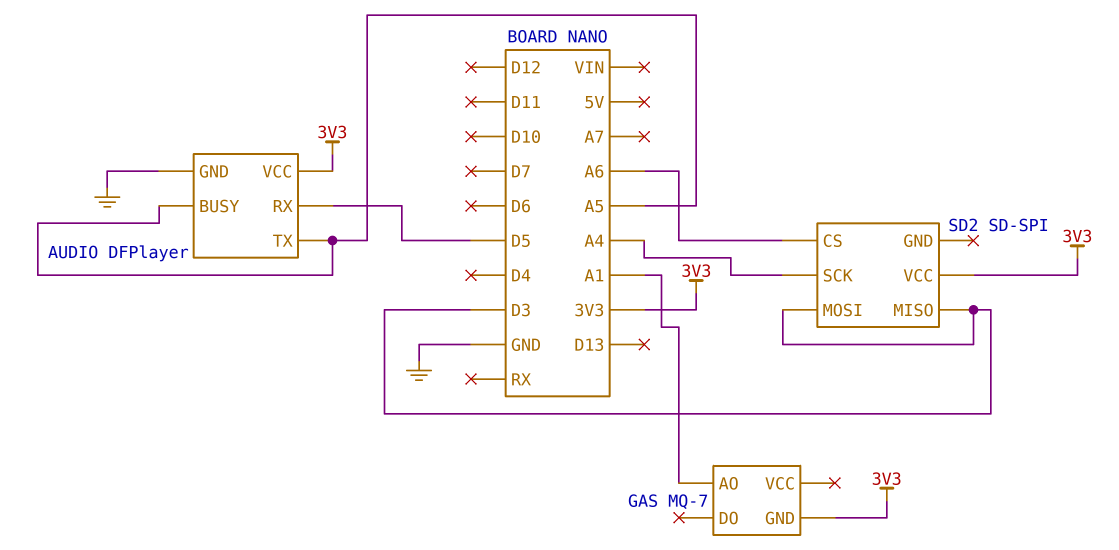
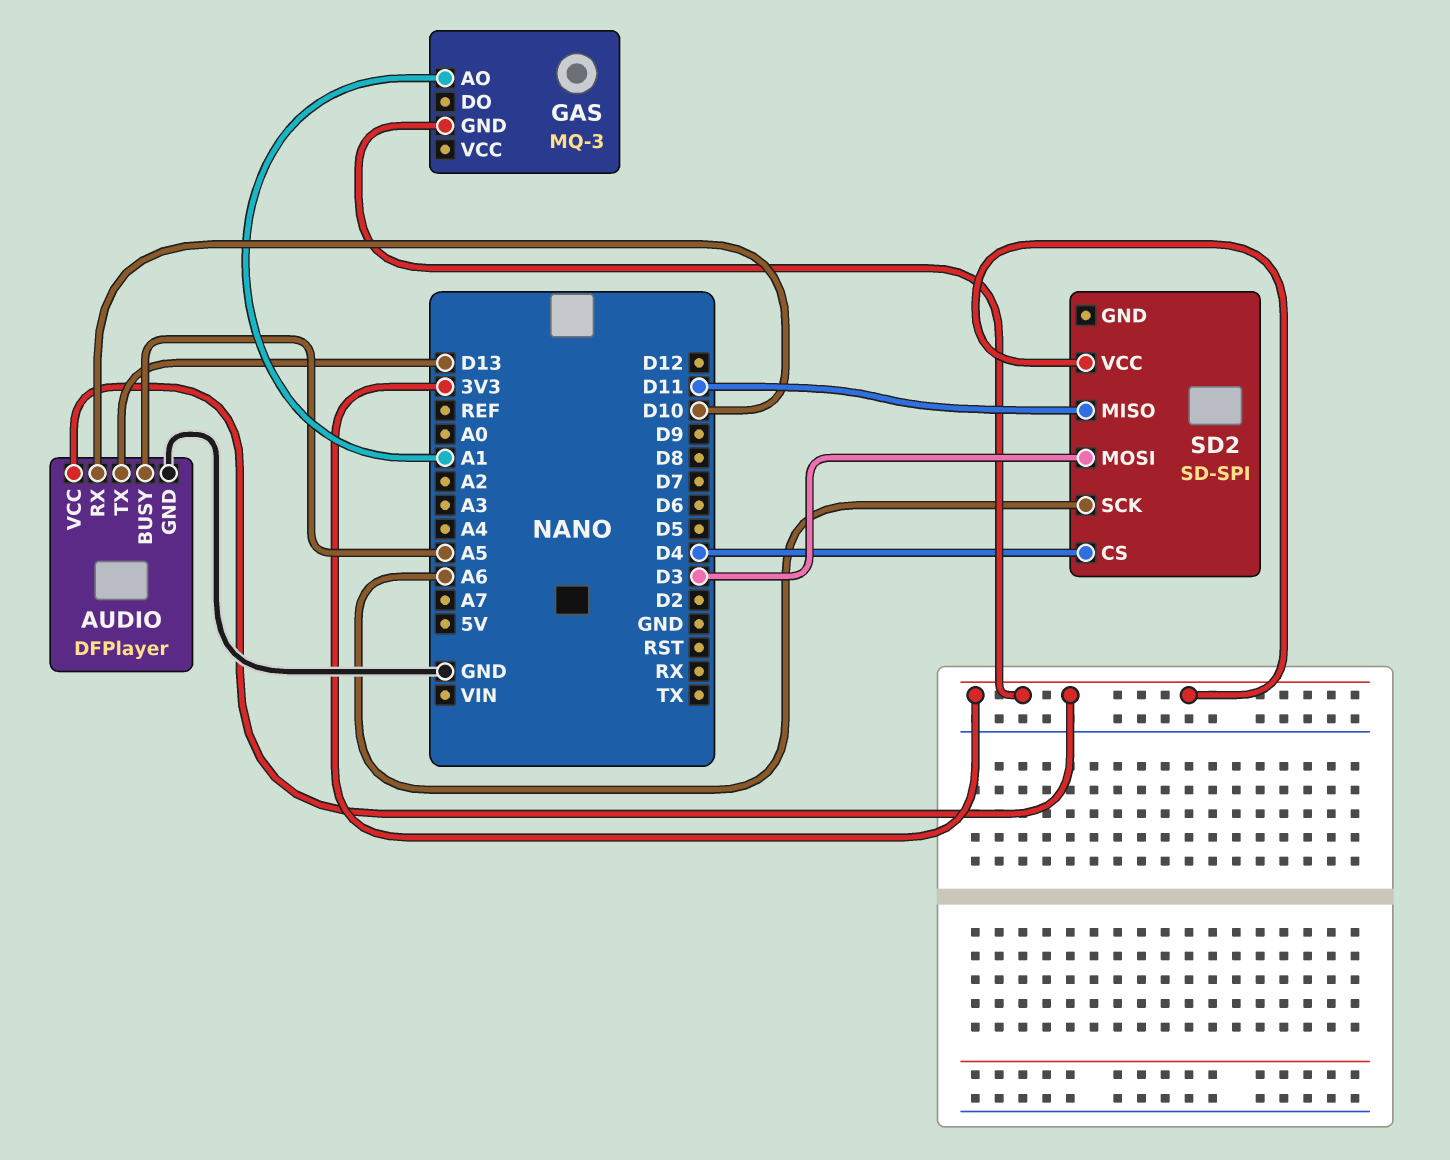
AUDIO pin RX: D5 -> D10
AUDIO pin TX: A5 -> D13
GAS: MQ-7 -> MQ-3
SD2 pin CS: A6 -> D4
SD2 pin MISO: D3 -> D11
SD2 pin SCK: A4 -> A6

